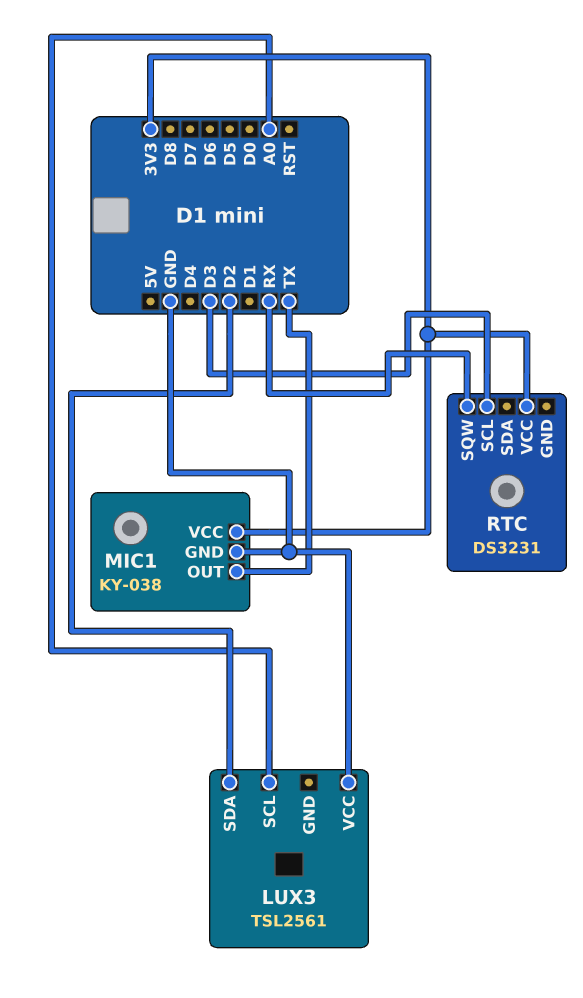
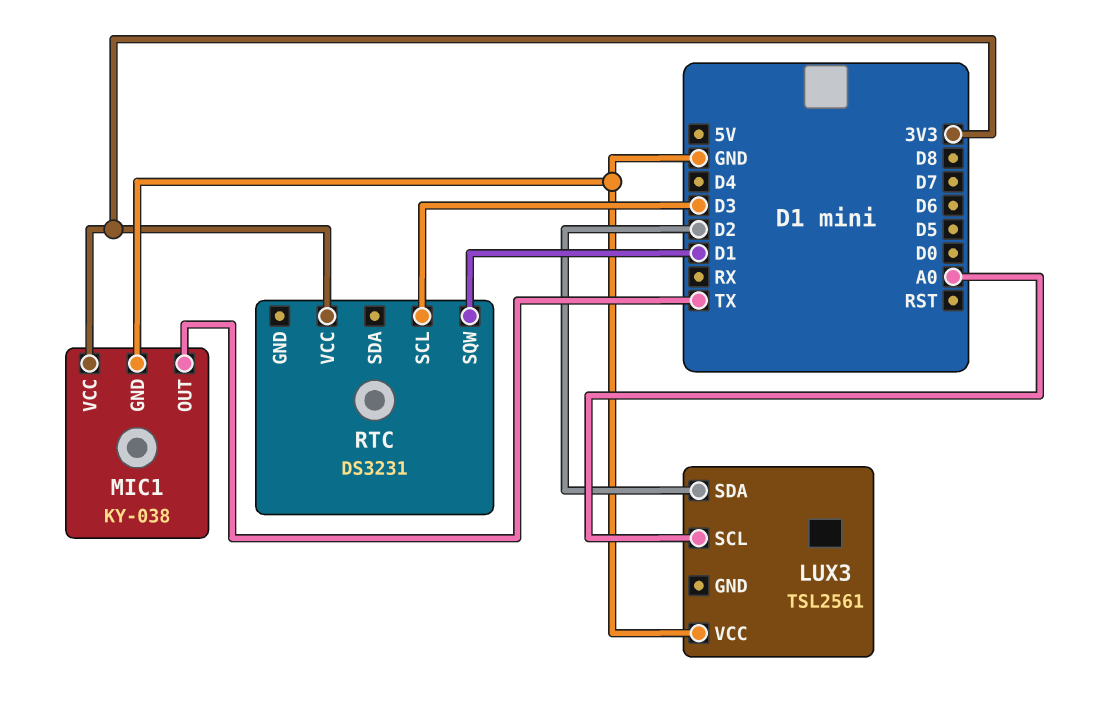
RTC pin SQW: RX -> D1

